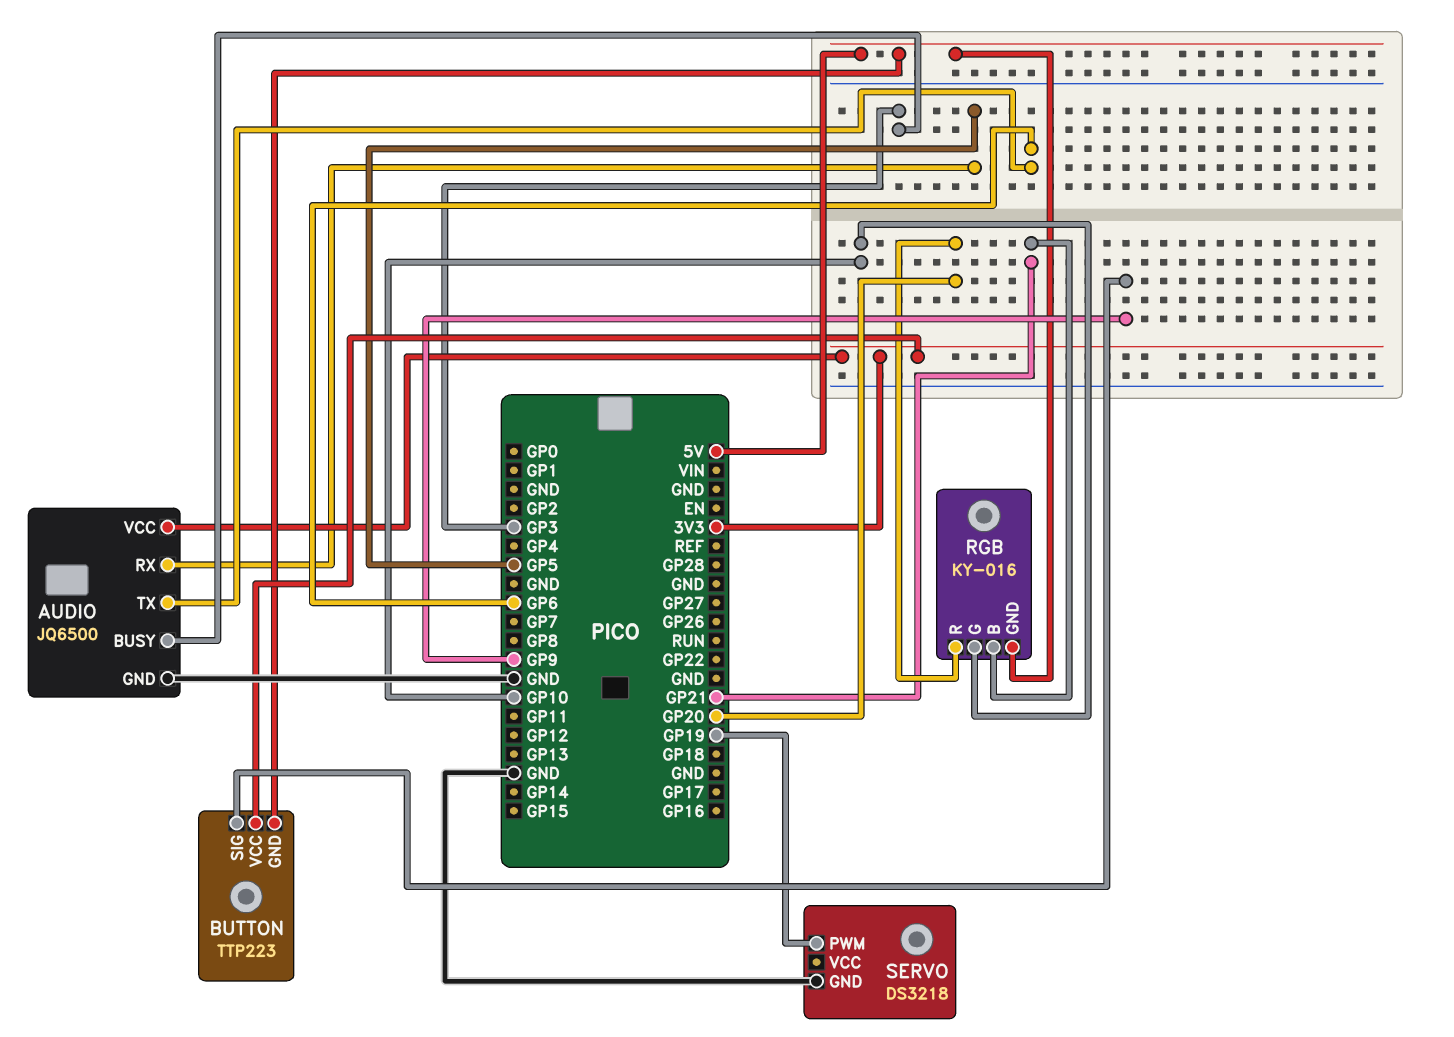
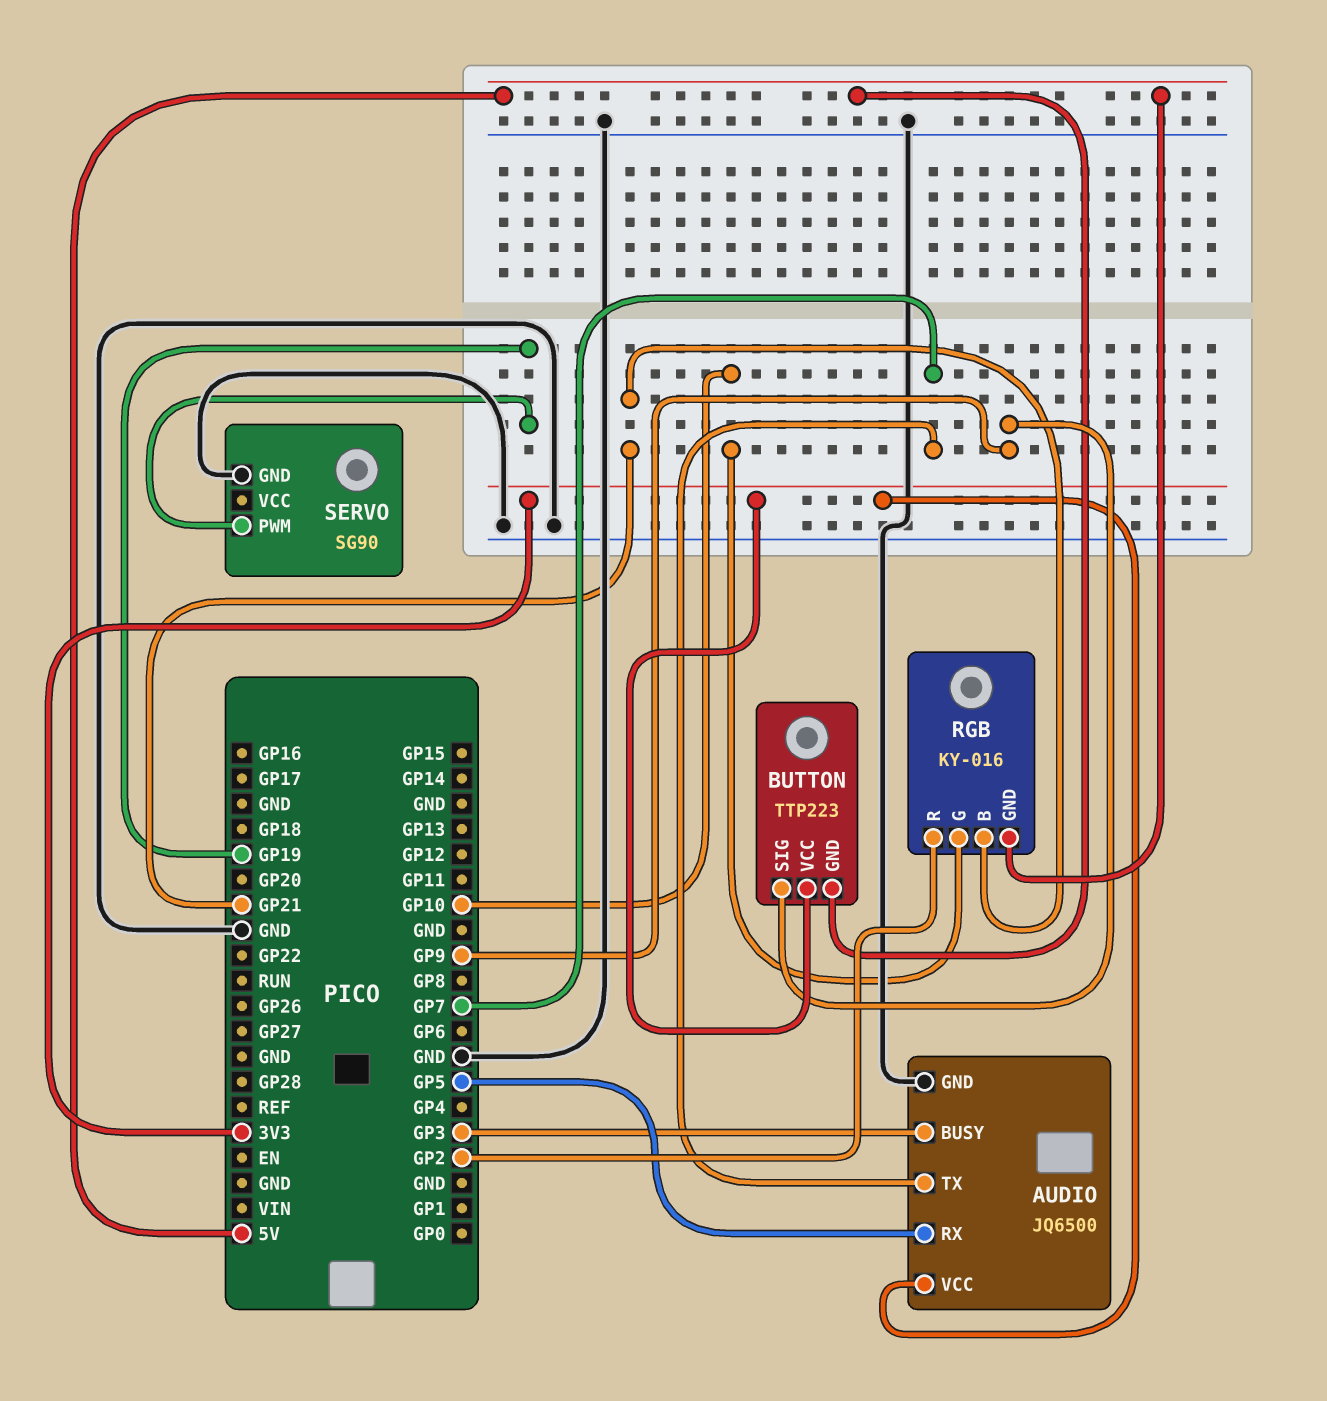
AUDIO pin TX: GP6 -> GP7
RGB pin R: GP20 -> GP2
SERVO: DS3218 -> SG90

